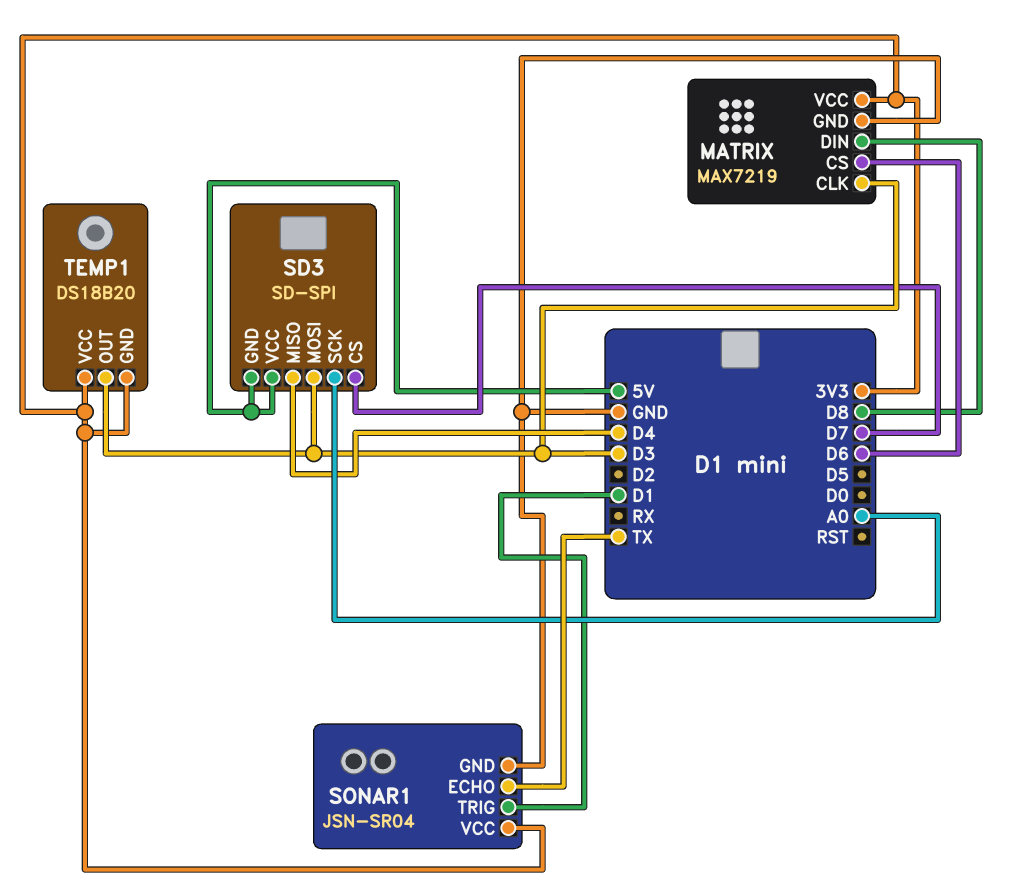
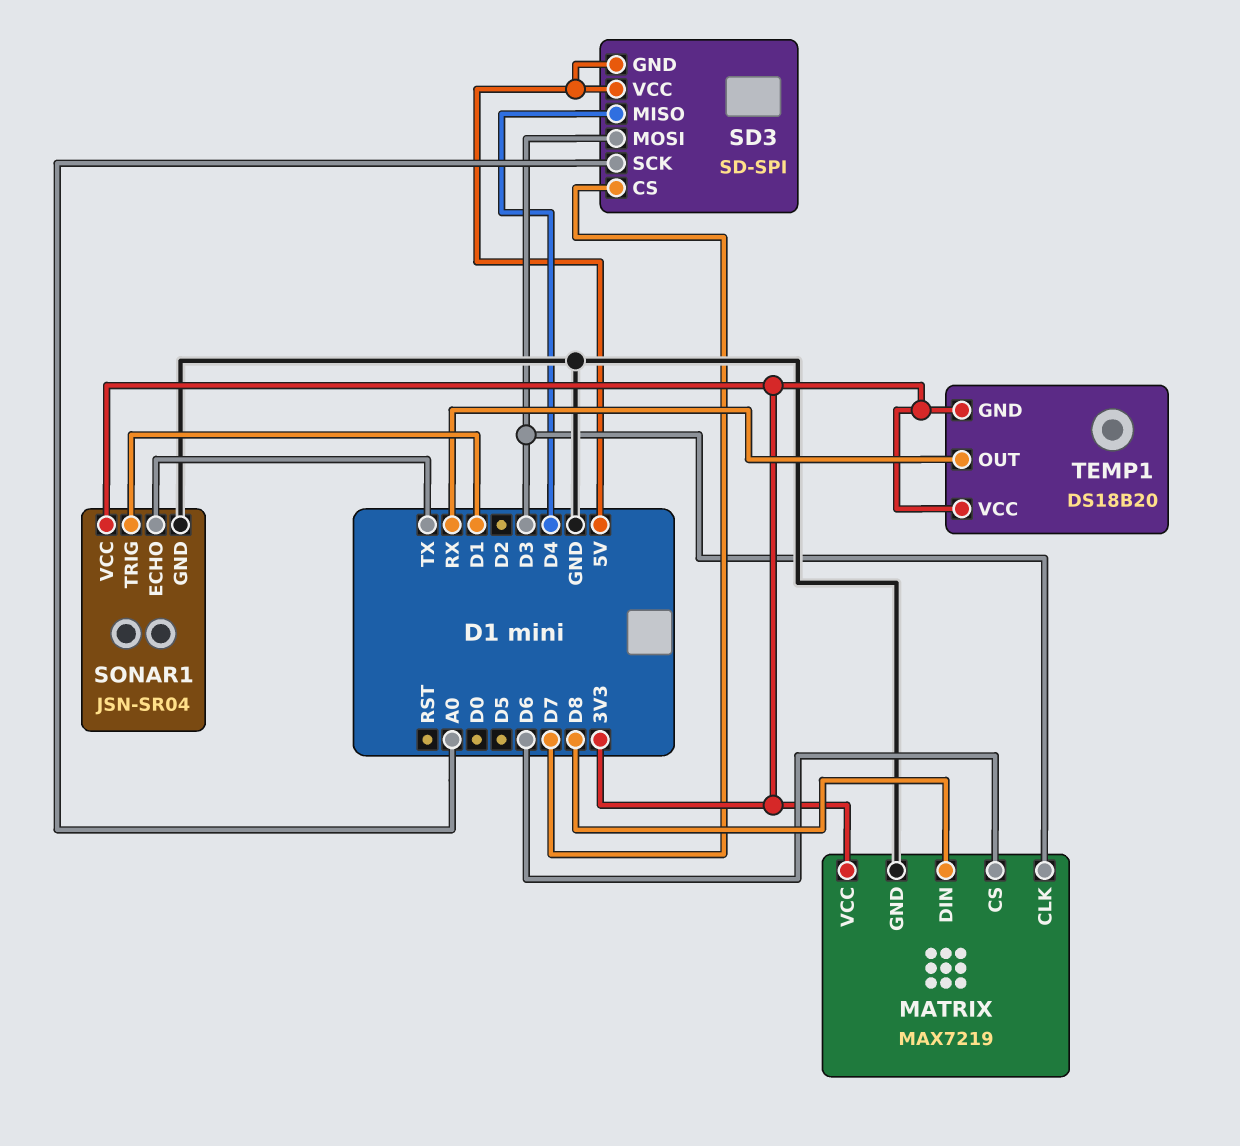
TEMP1 pin OUT: D3 -> RX

